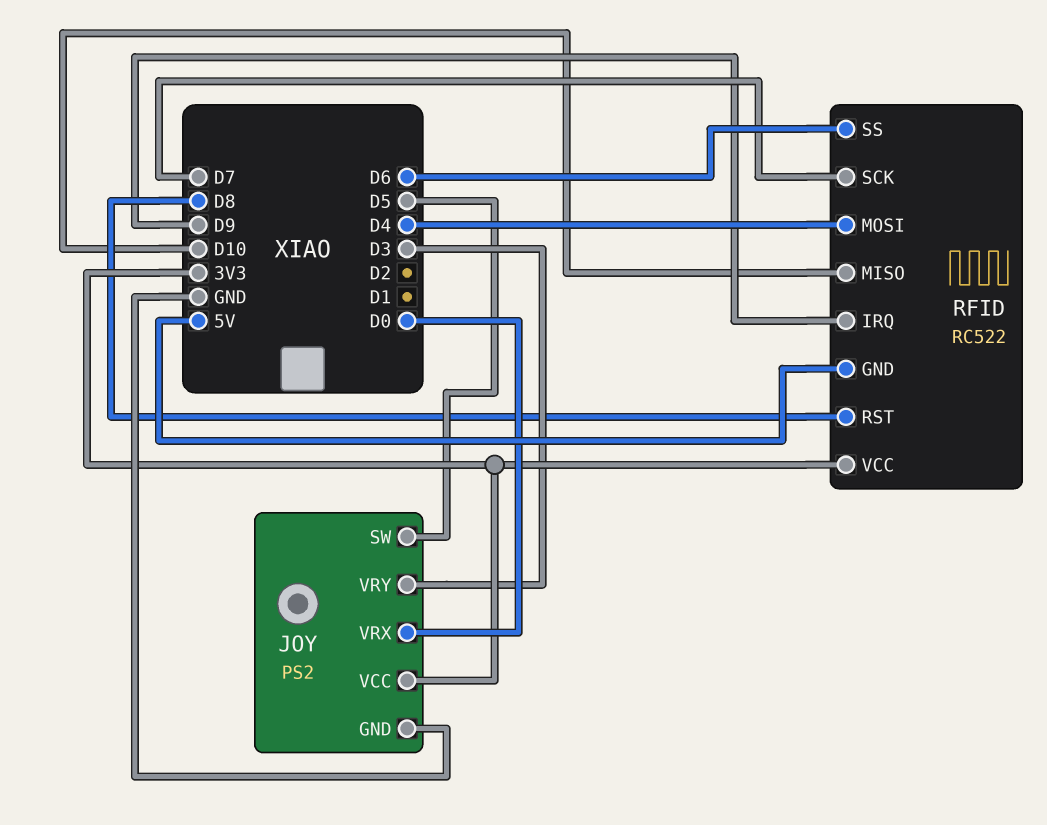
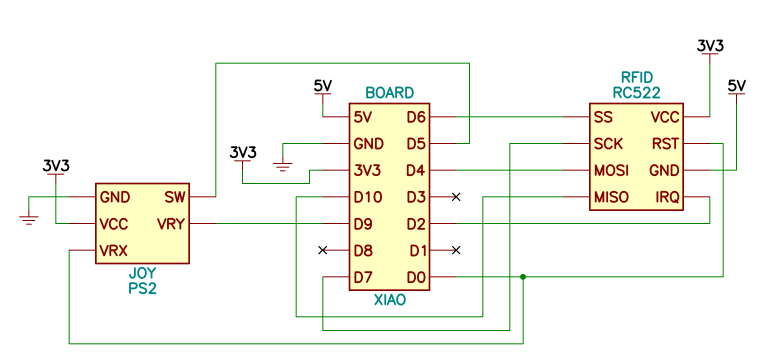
JOY pin VRY: D3 -> D9
RFID pin IRQ: D9 -> D2
RFID pin RST: D8 -> D0

